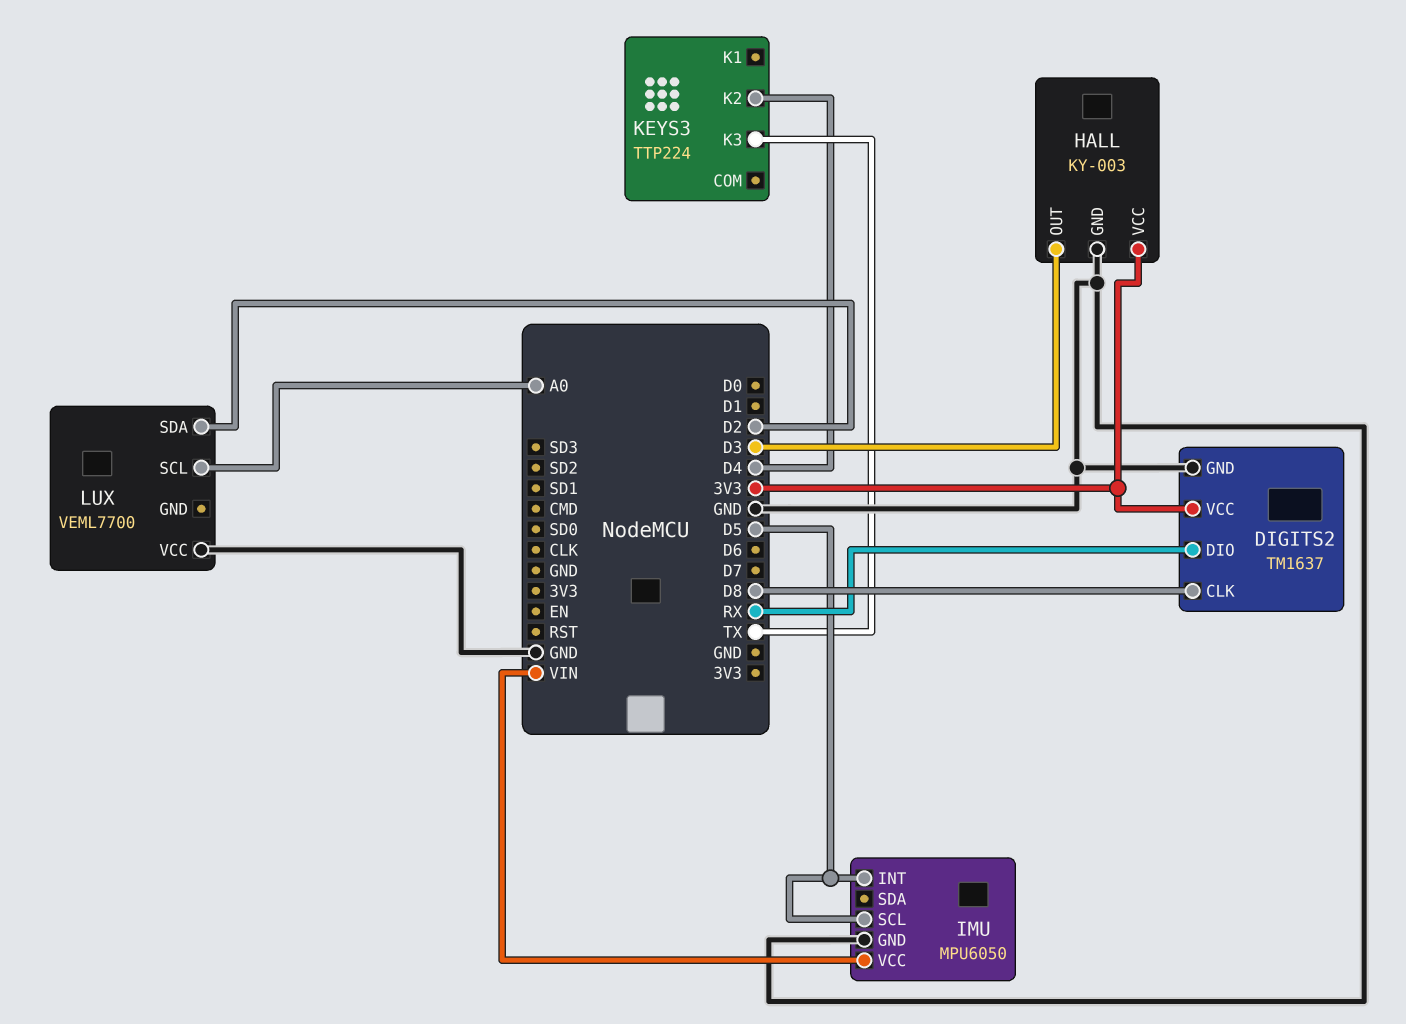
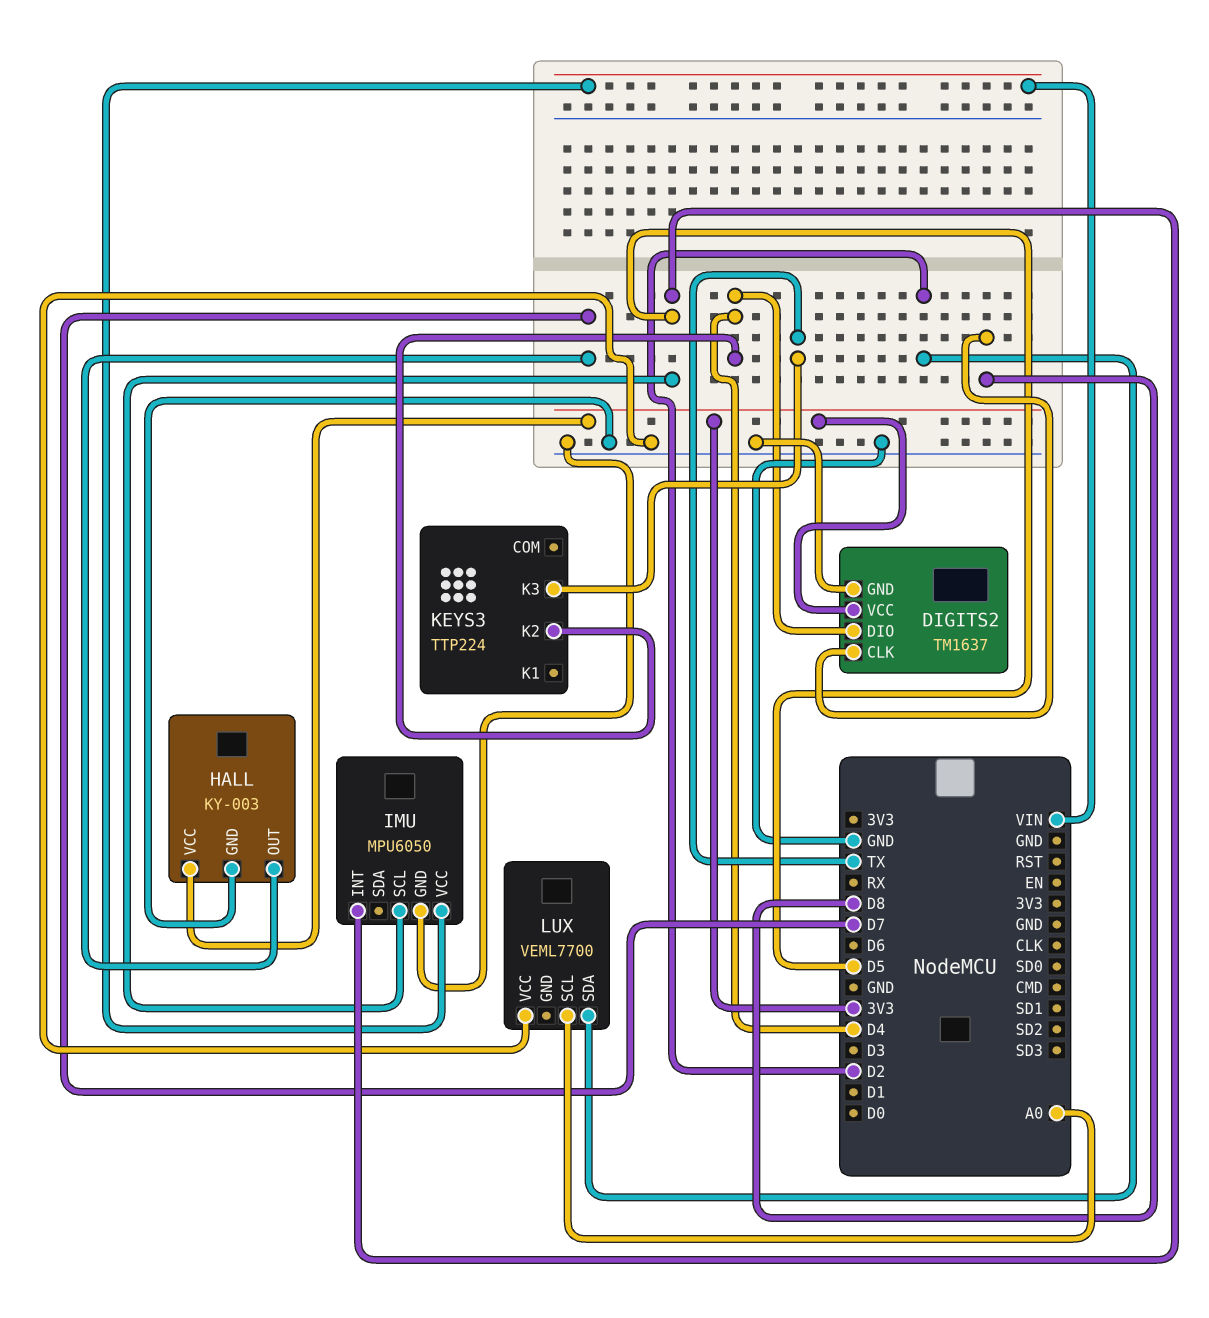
DIGITS2 pin DIO: RX -> D4
HALL pin OUT: D3 -> D7

